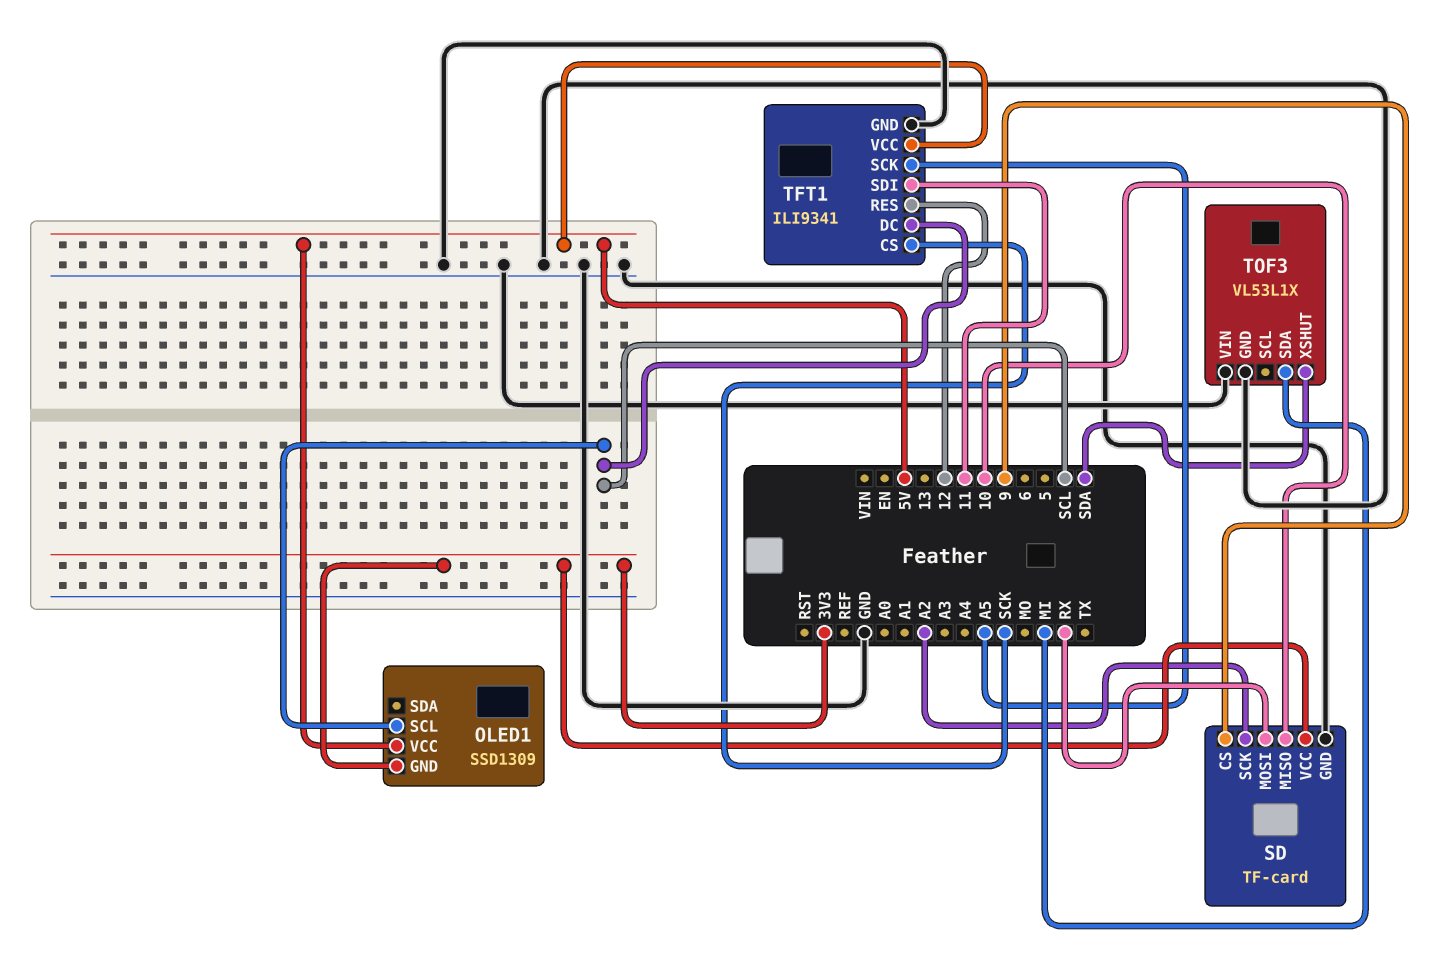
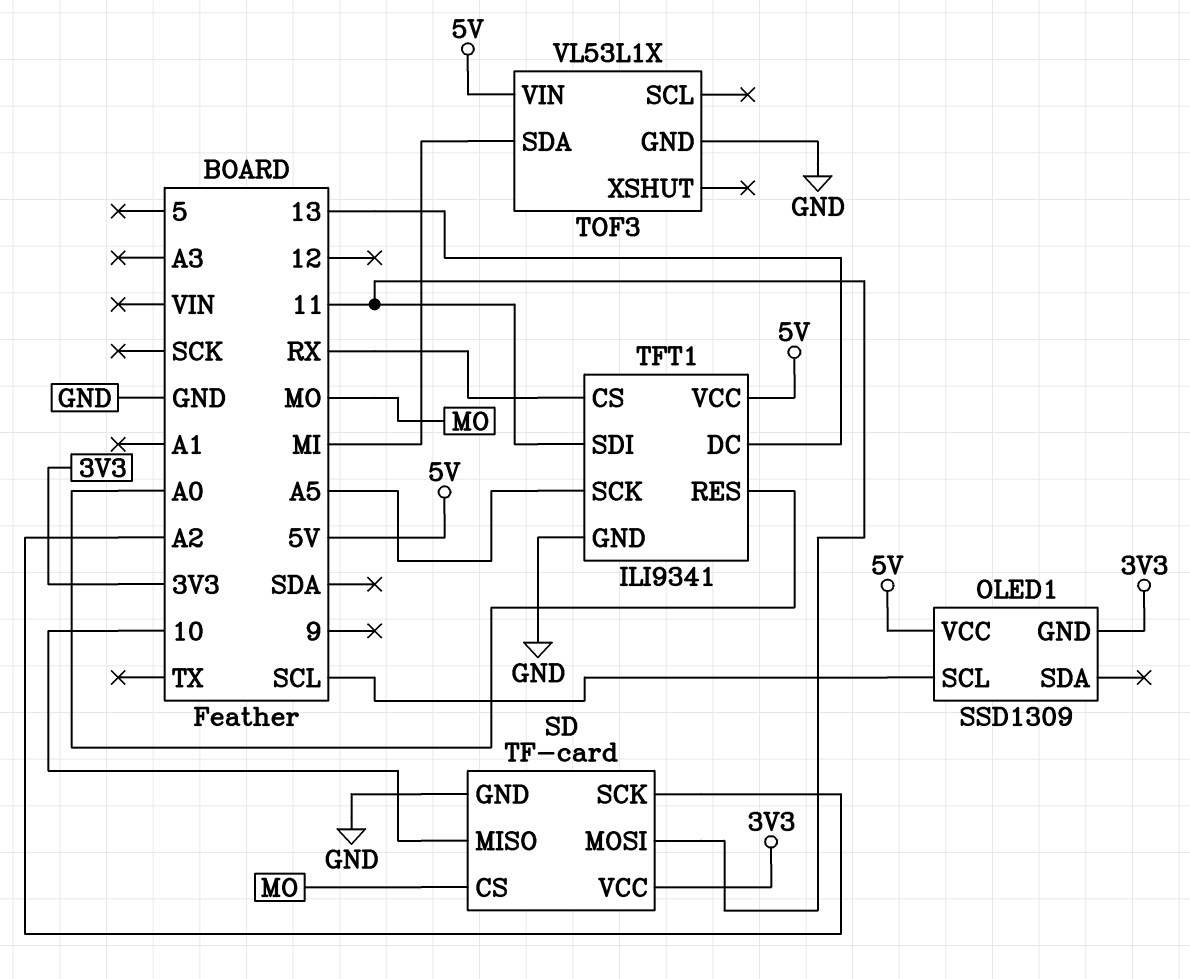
SD pin CS: 9 -> MO
SD pin MOSI: RX -> 11
TFT1 pin CS: SCK -> RX
TFT1 pin DC: SCL -> 13
TFT1 pin RES: 12 -> A0
TOF3 pin VIN: GND -> 5V
TOF3 pin XSHUT: SDA -> none

